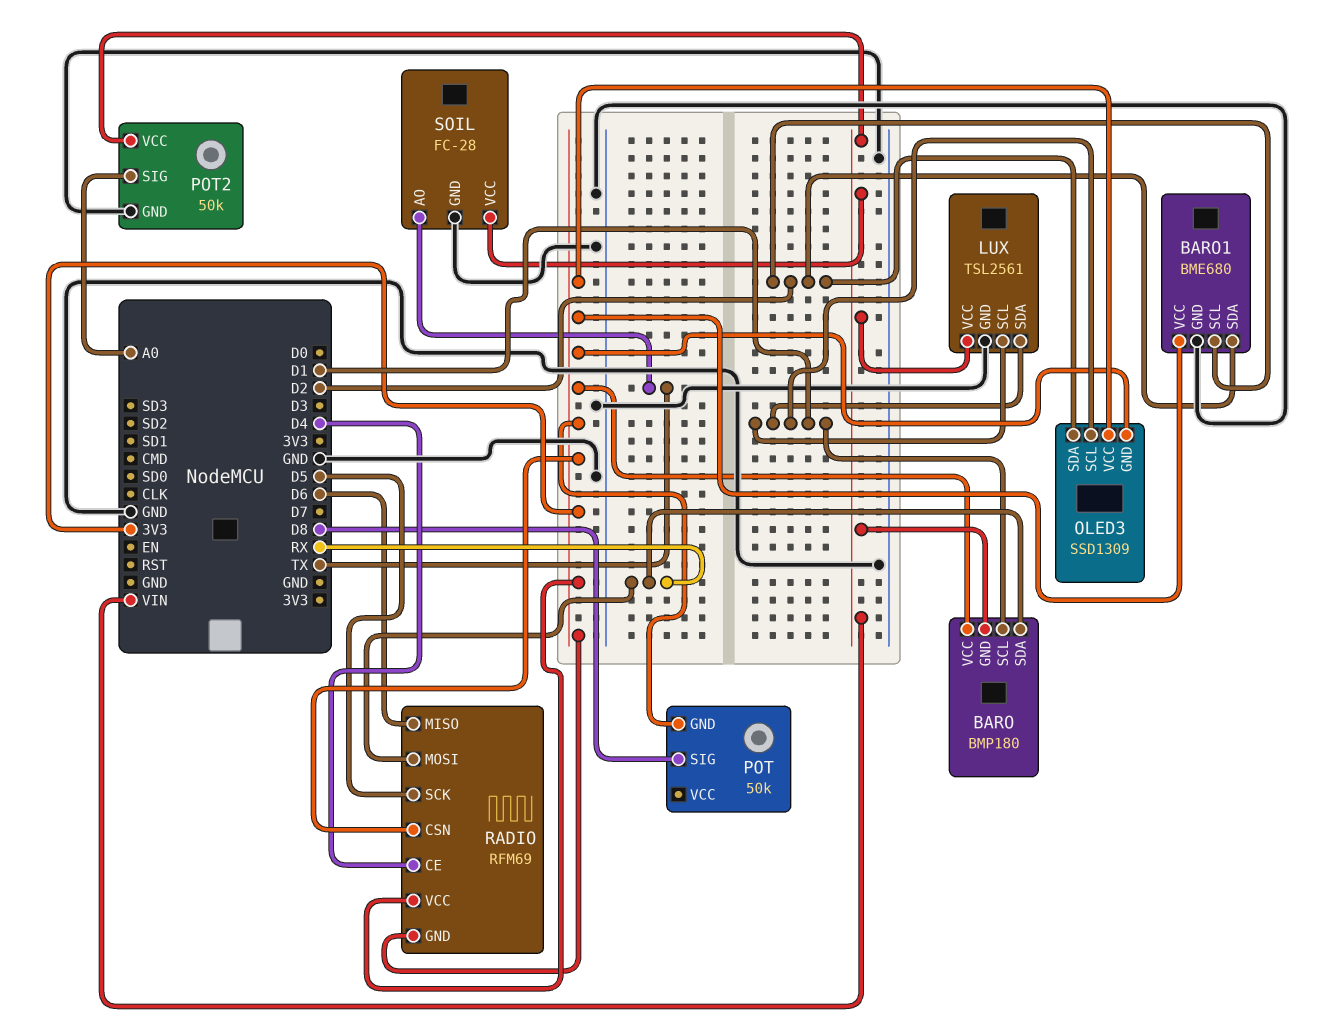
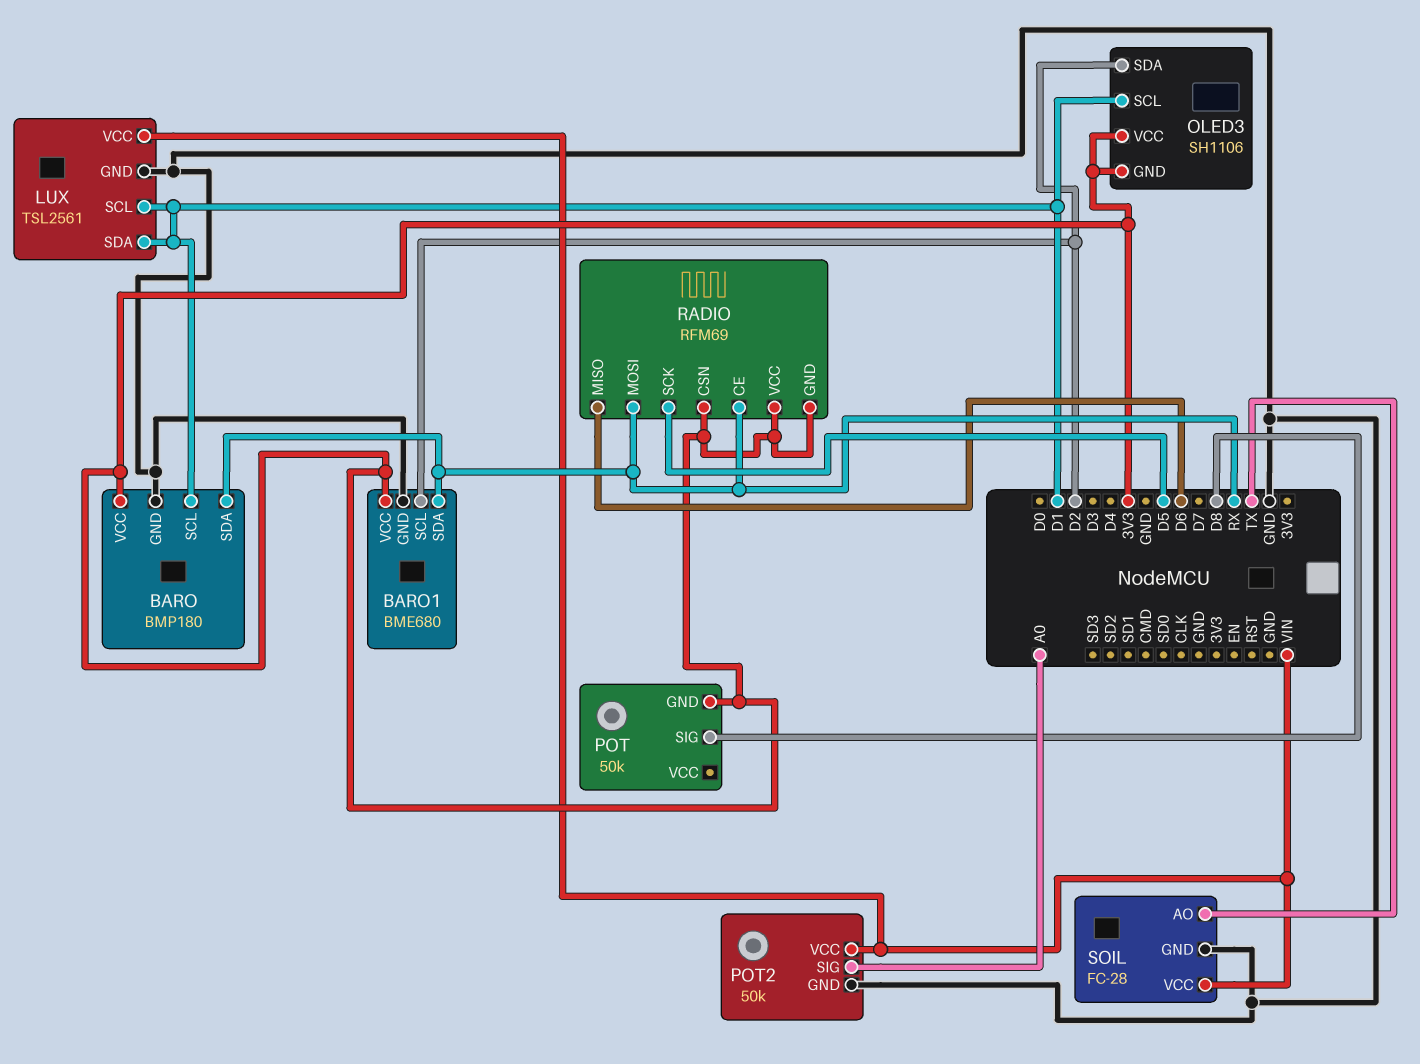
BARO pin GND: VIN -> GND
BARO1 pin SDA: D2 -> RX
OLED3: SSD1309 -> SH1106
RADIO pin CE: D4 -> RX

